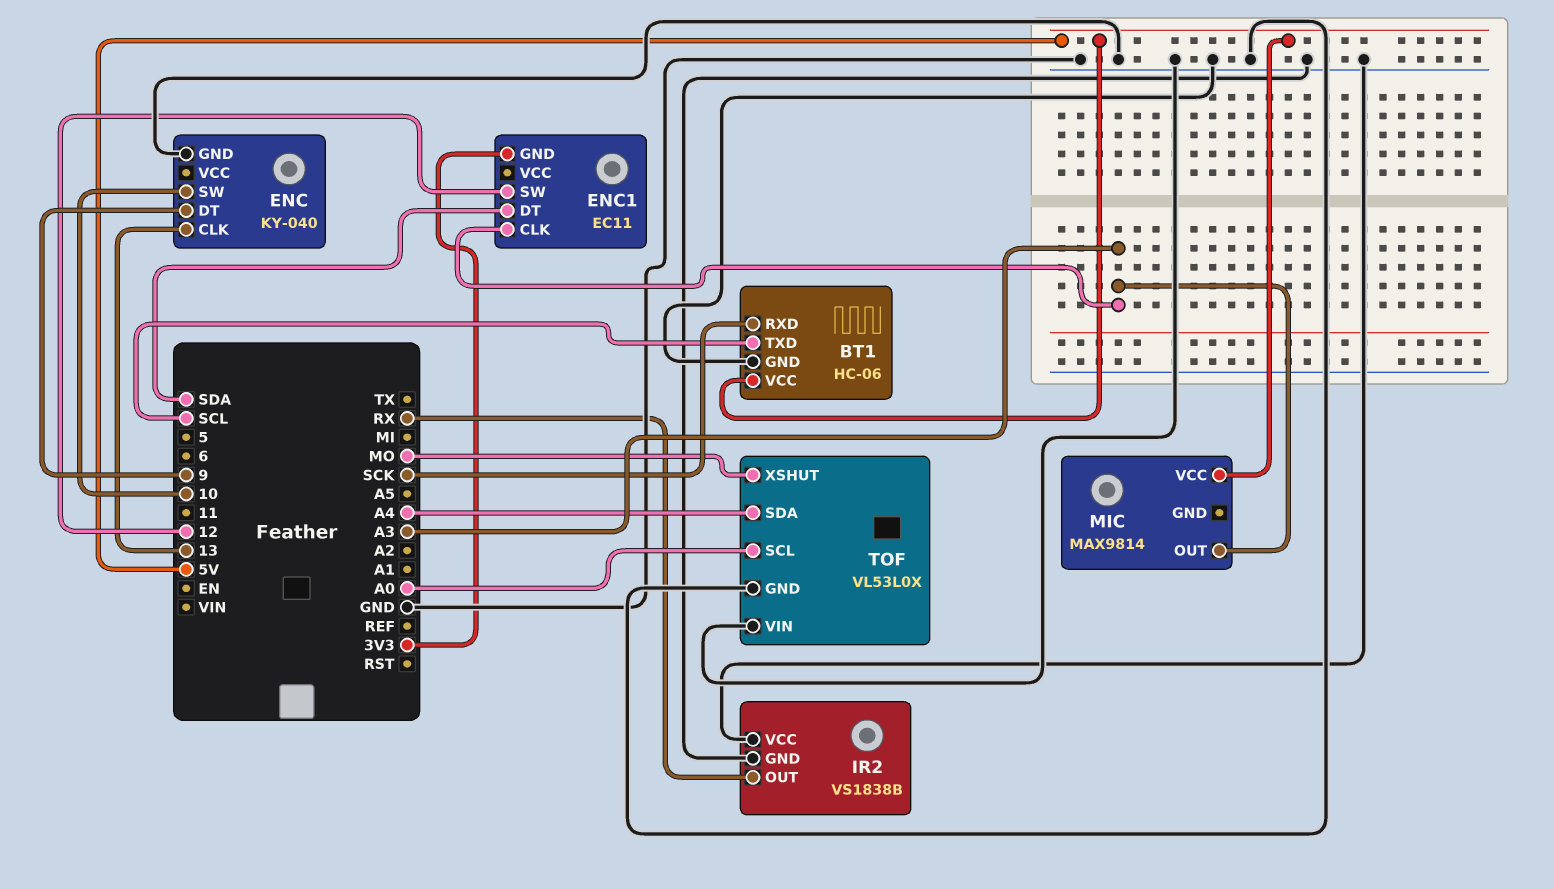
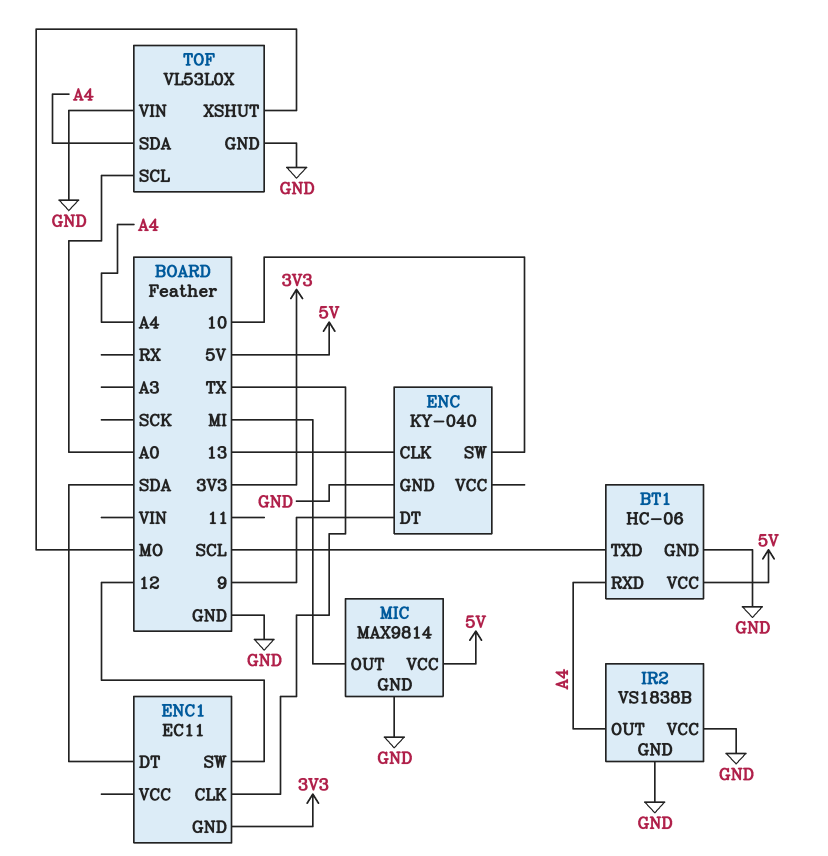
BT1 pin RXD: SCK -> A4
ENC1 pin CLK: A3 -> TX
IR2 pin OUT: RX -> A4
MIC pin GND: none -> GND
MIC pin OUT: A3 -> MI

